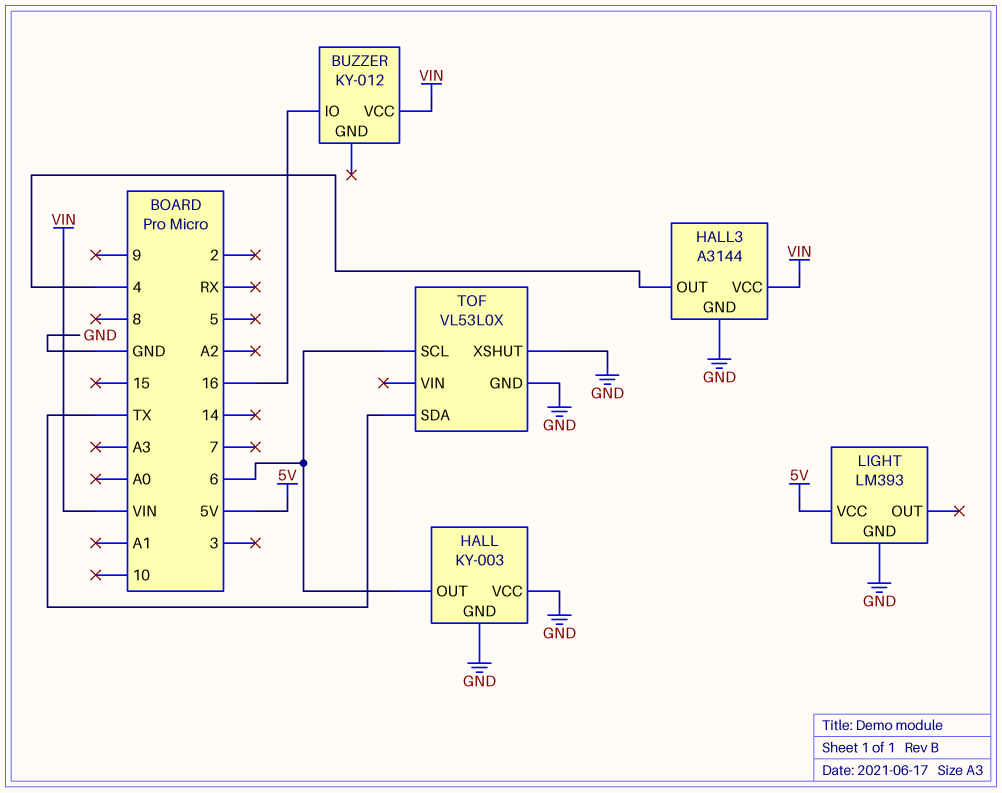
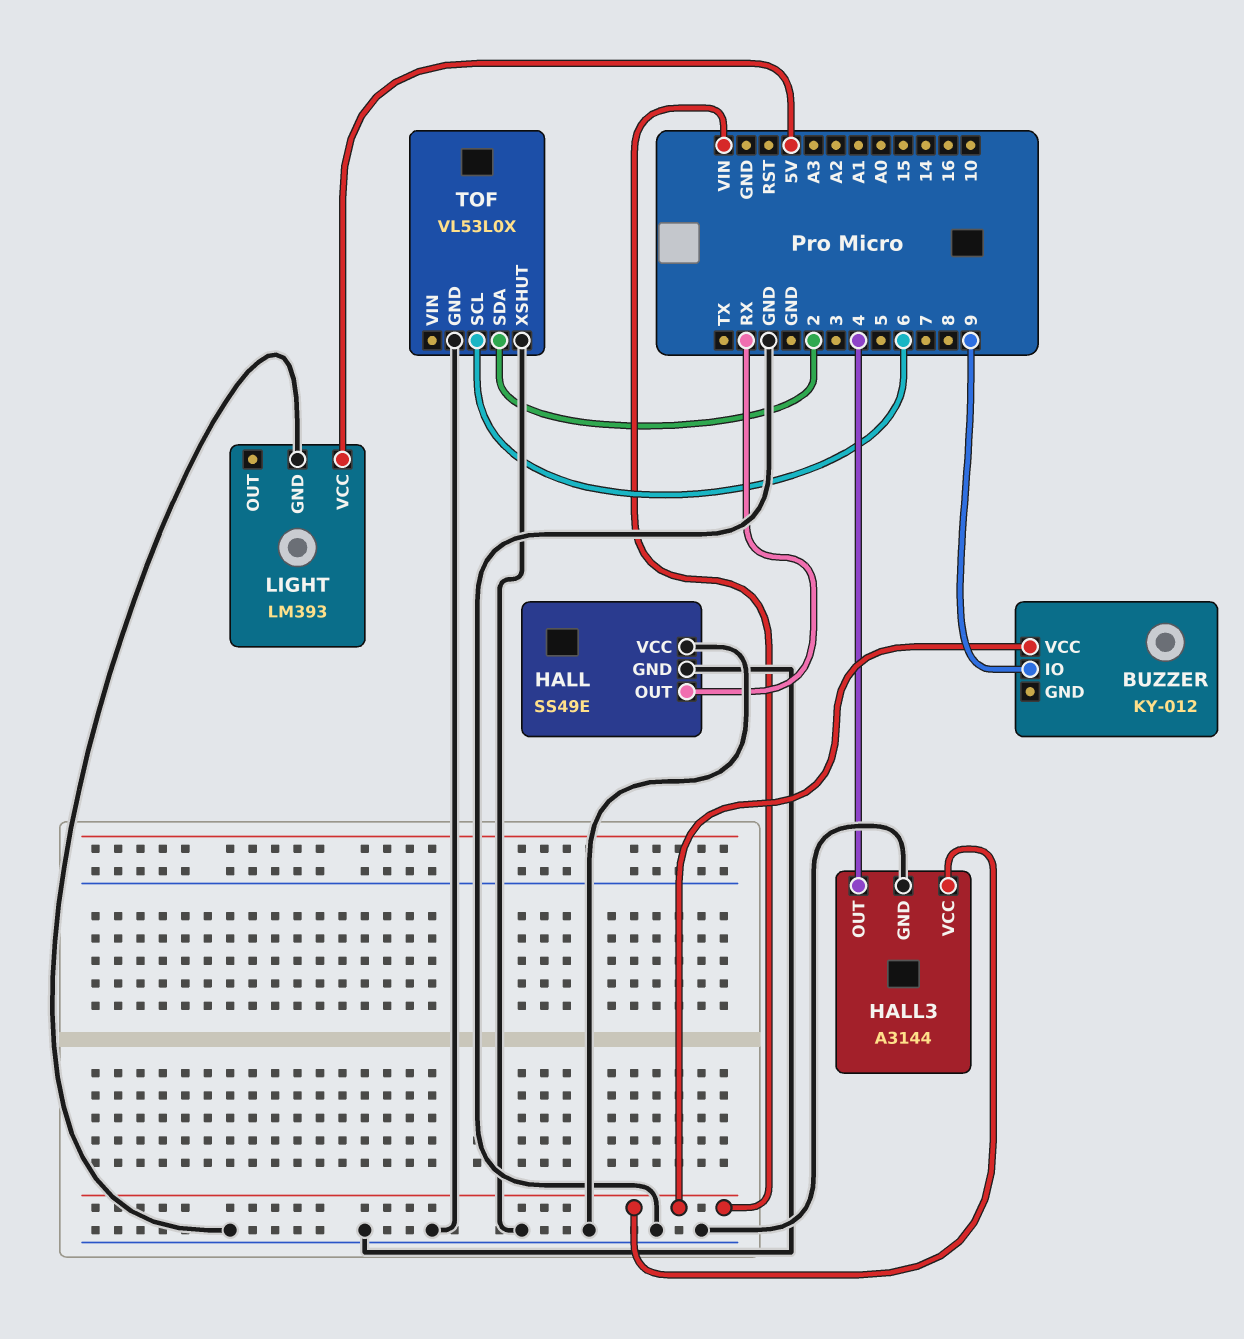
BUZZER pin IO: 16 -> 9
HALL: KY-003 -> SS49E
HALL pin OUT: 6 -> RX
TOF pin SDA: TX -> 2

